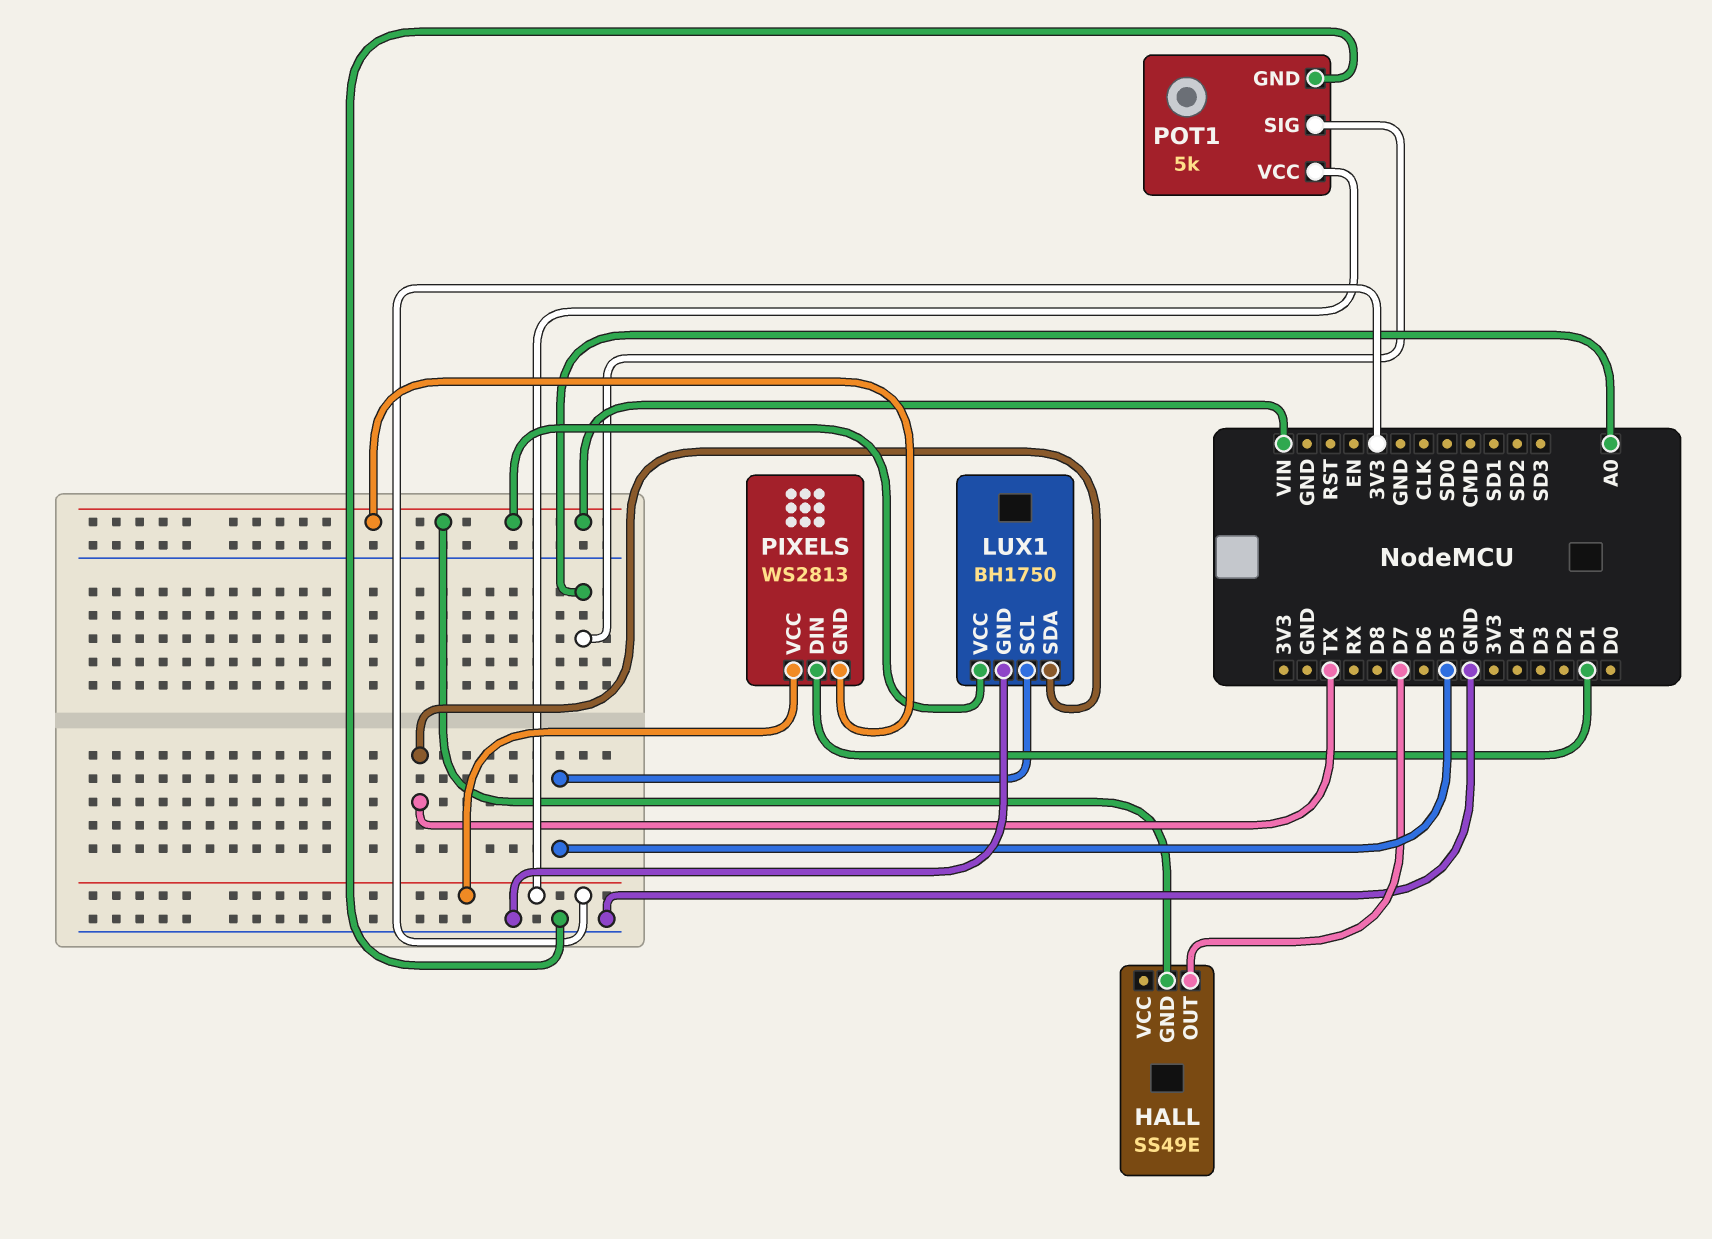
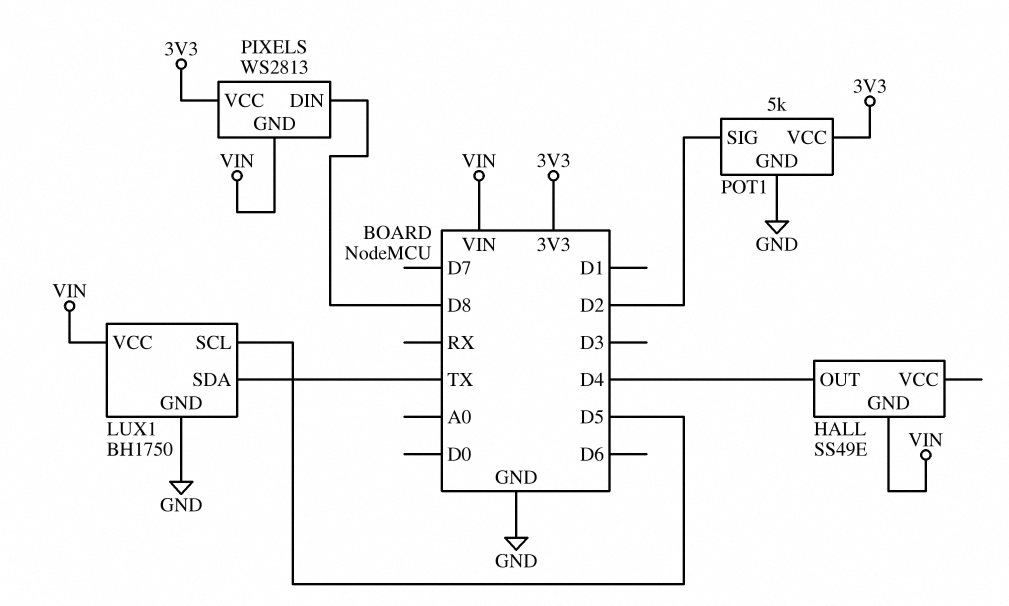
HALL pin OUT: D7 -> D4
PIXELS pin DIN: D1 -> D8
POT1 pin SIG: A0 -> D2

